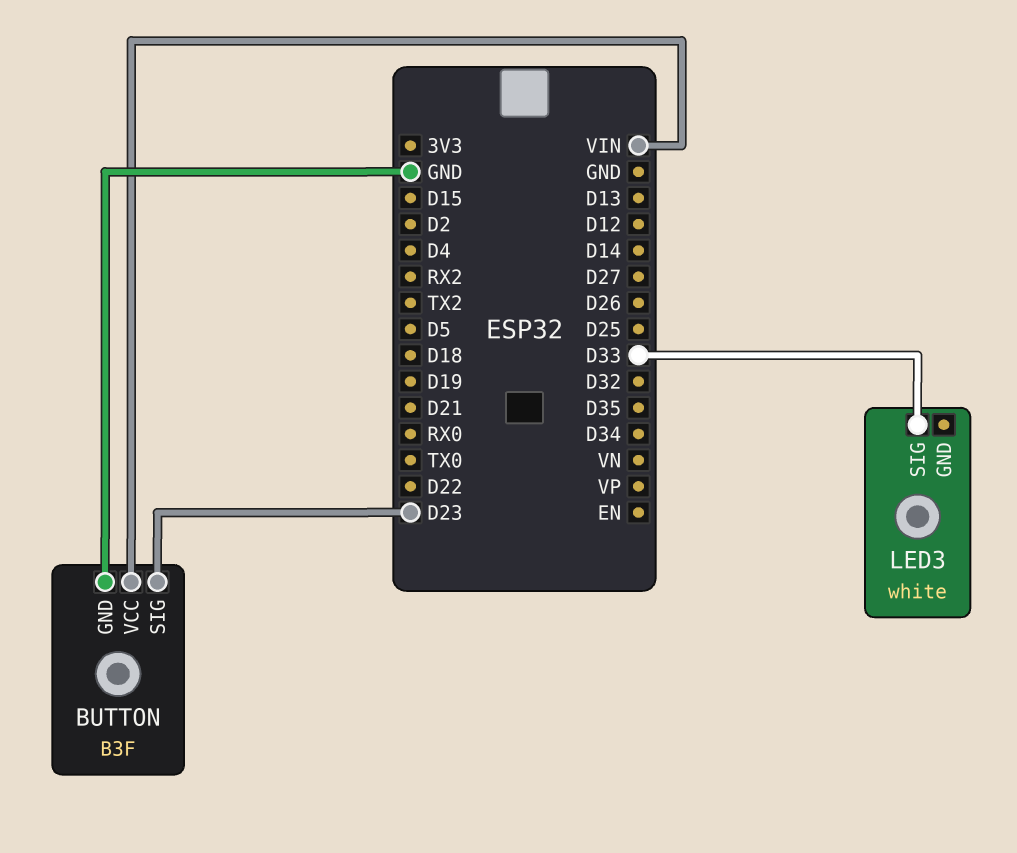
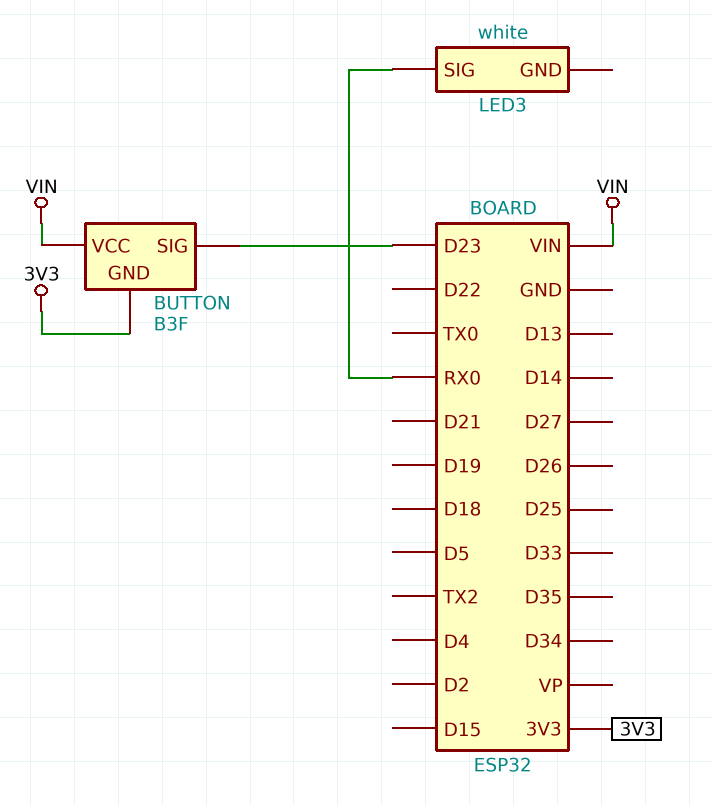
BUTTON pin GND: GND -> 3V3
LED3 pin SIG: D33 -> RX0

